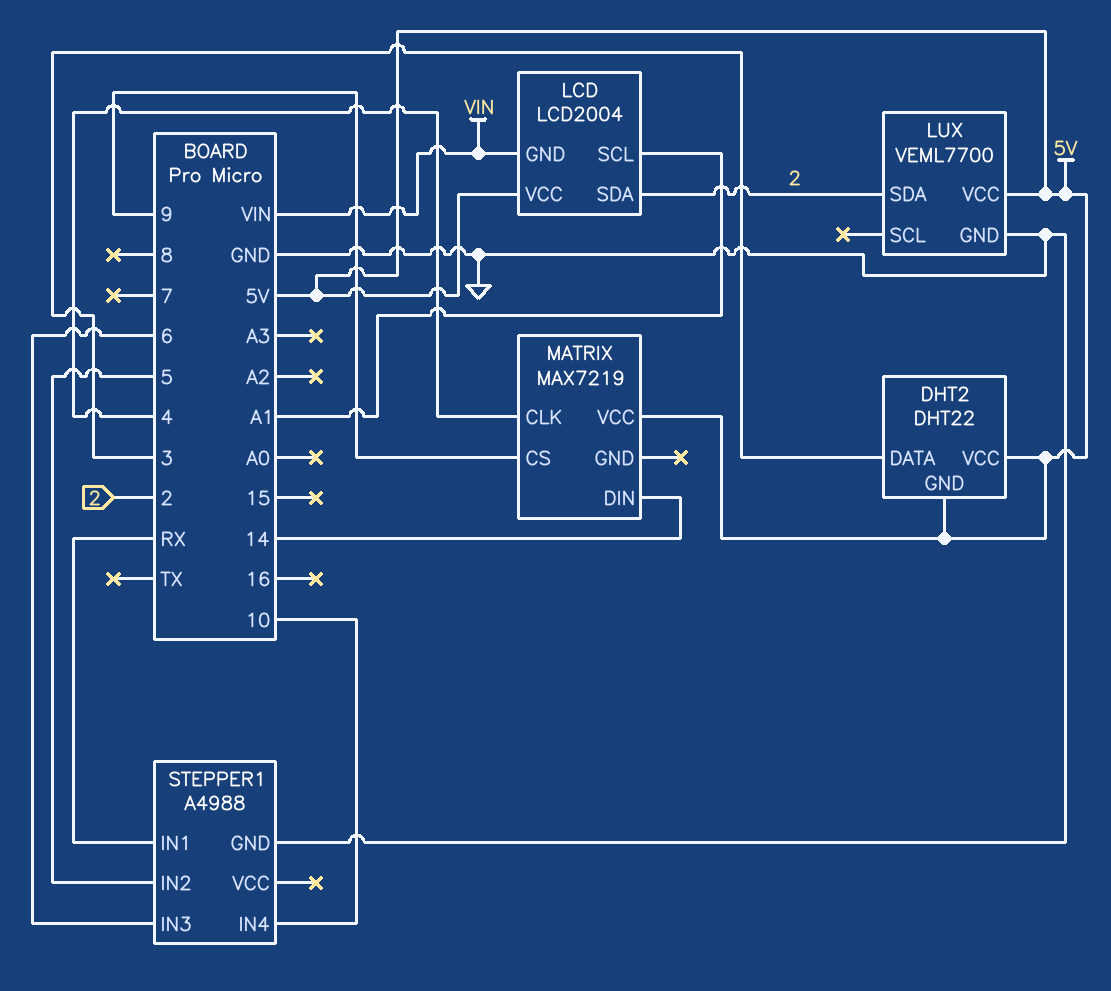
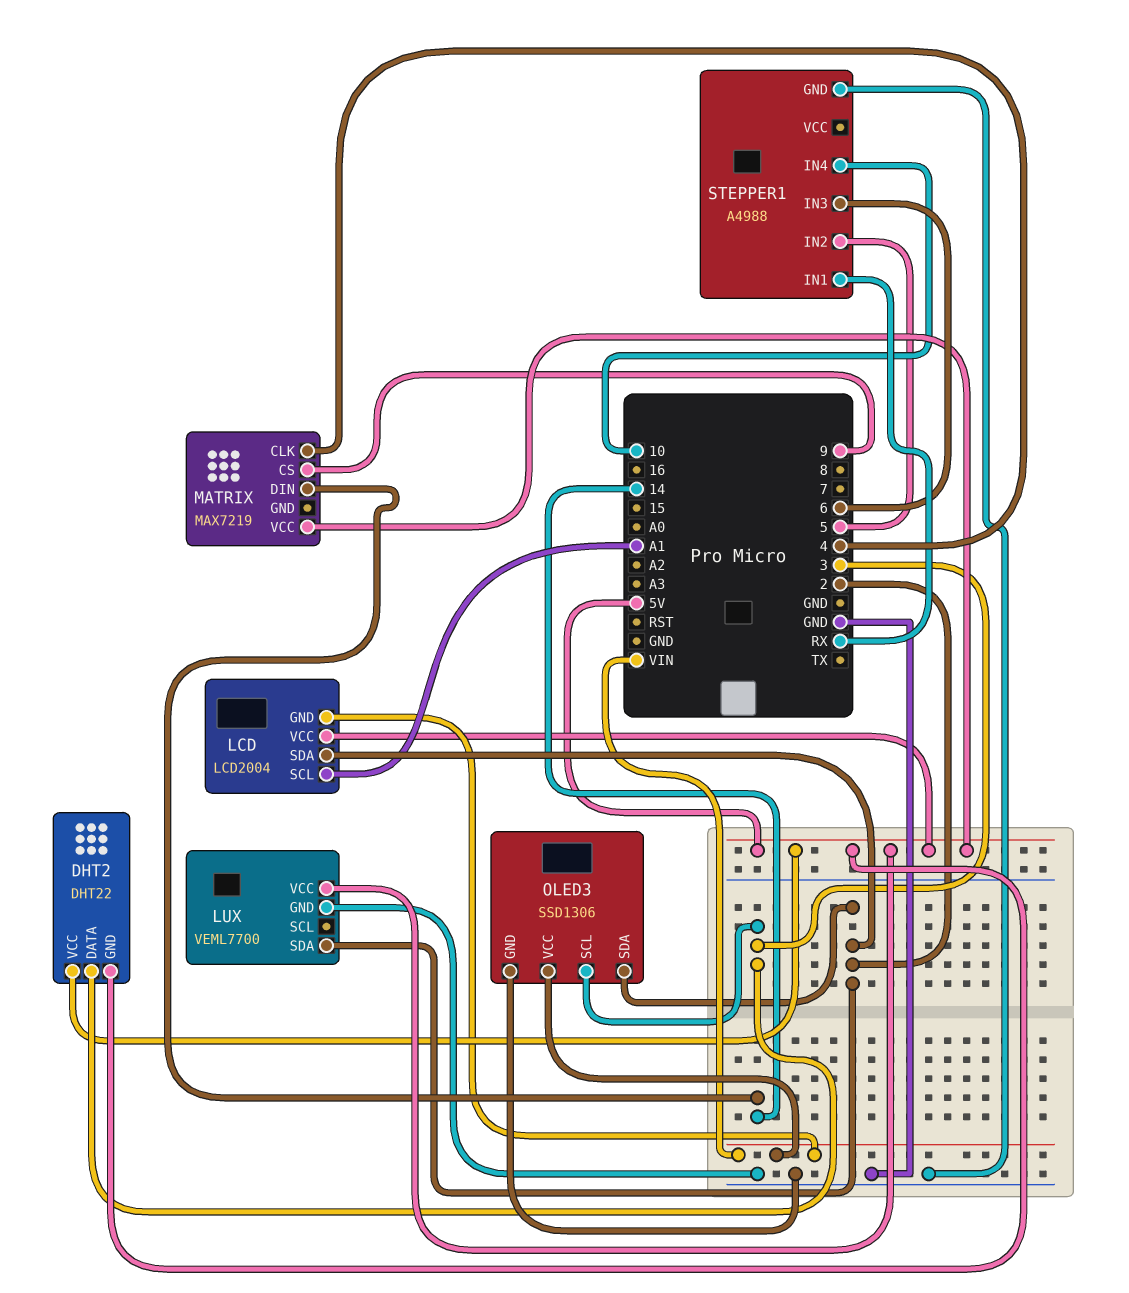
OLED3: none -> SSD1306
OLED3 pin GND: none -> GND
OLED3 pin SCL: none -> 3
OLED3 pin SDA: none -> 2
OLED3 pin VCC: none -> VIN

